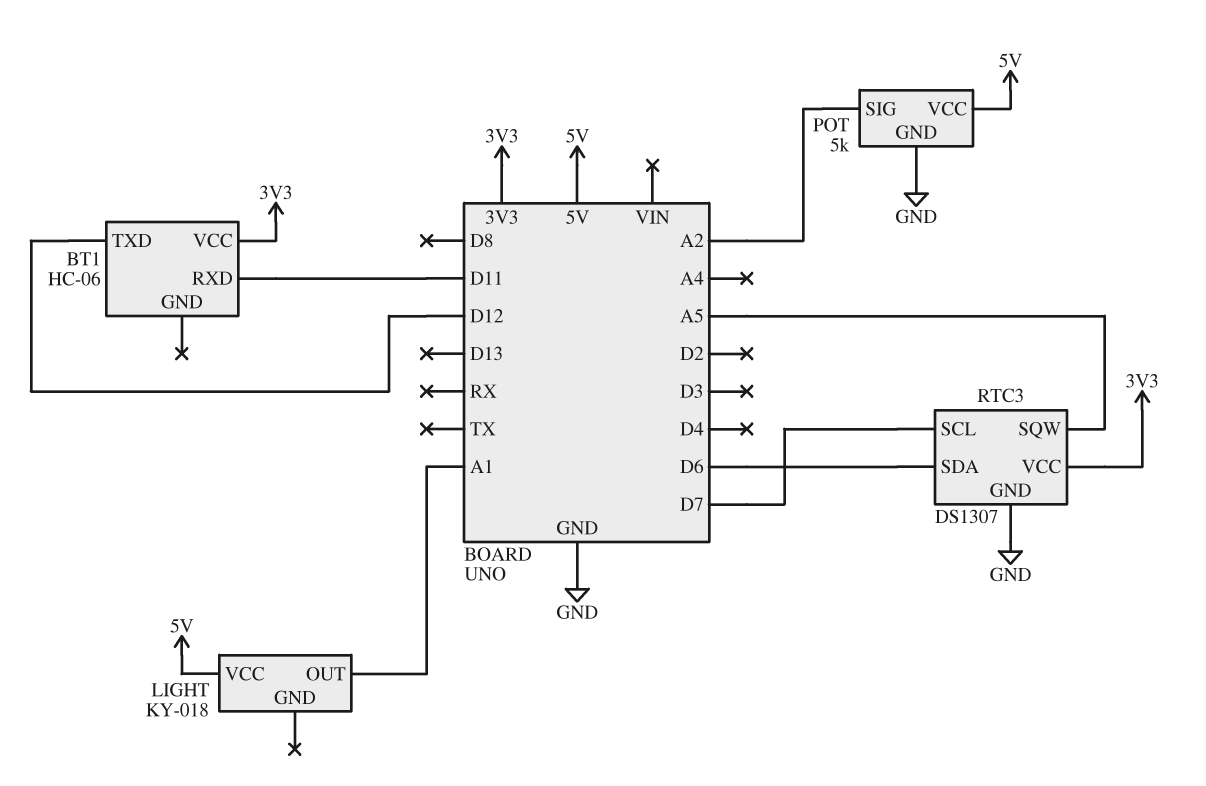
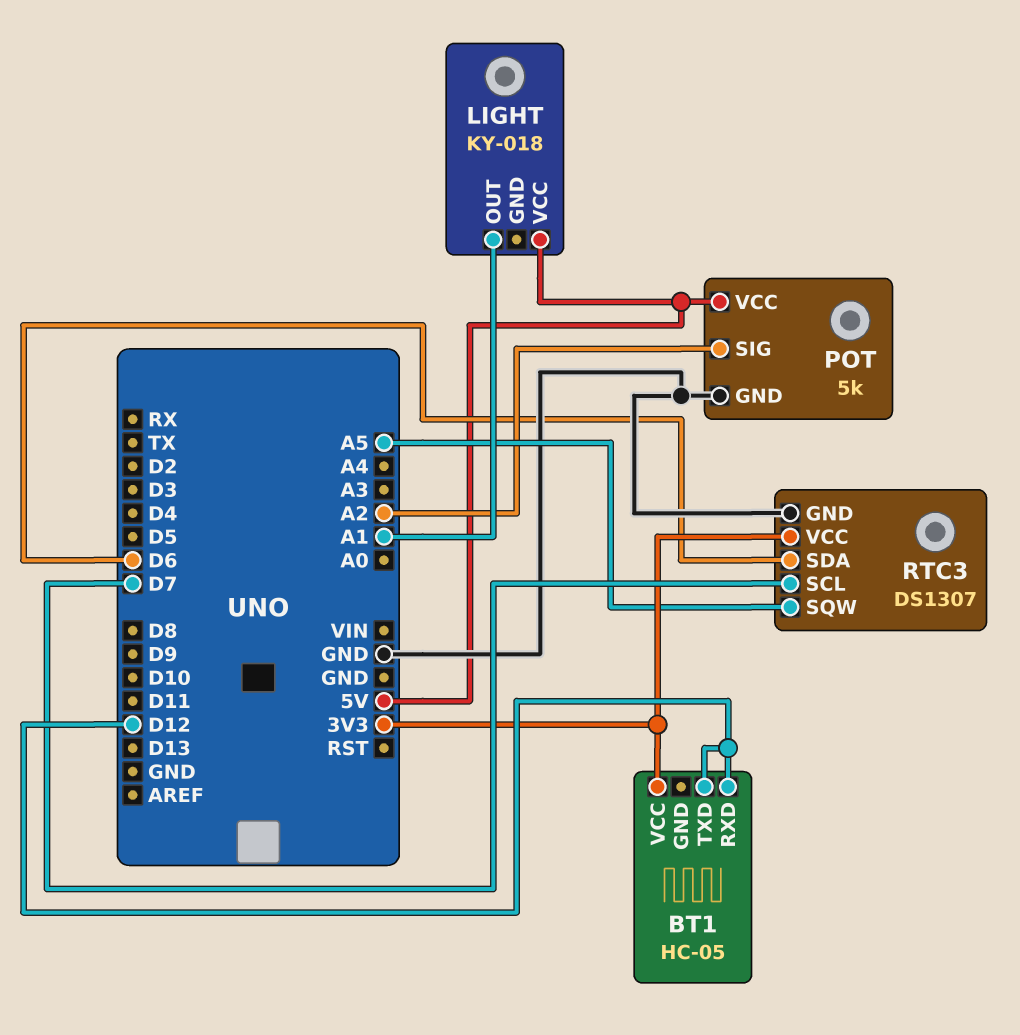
BT1: HC-06 -> HC-05
BT1 pin RXD: D11 -> D12

